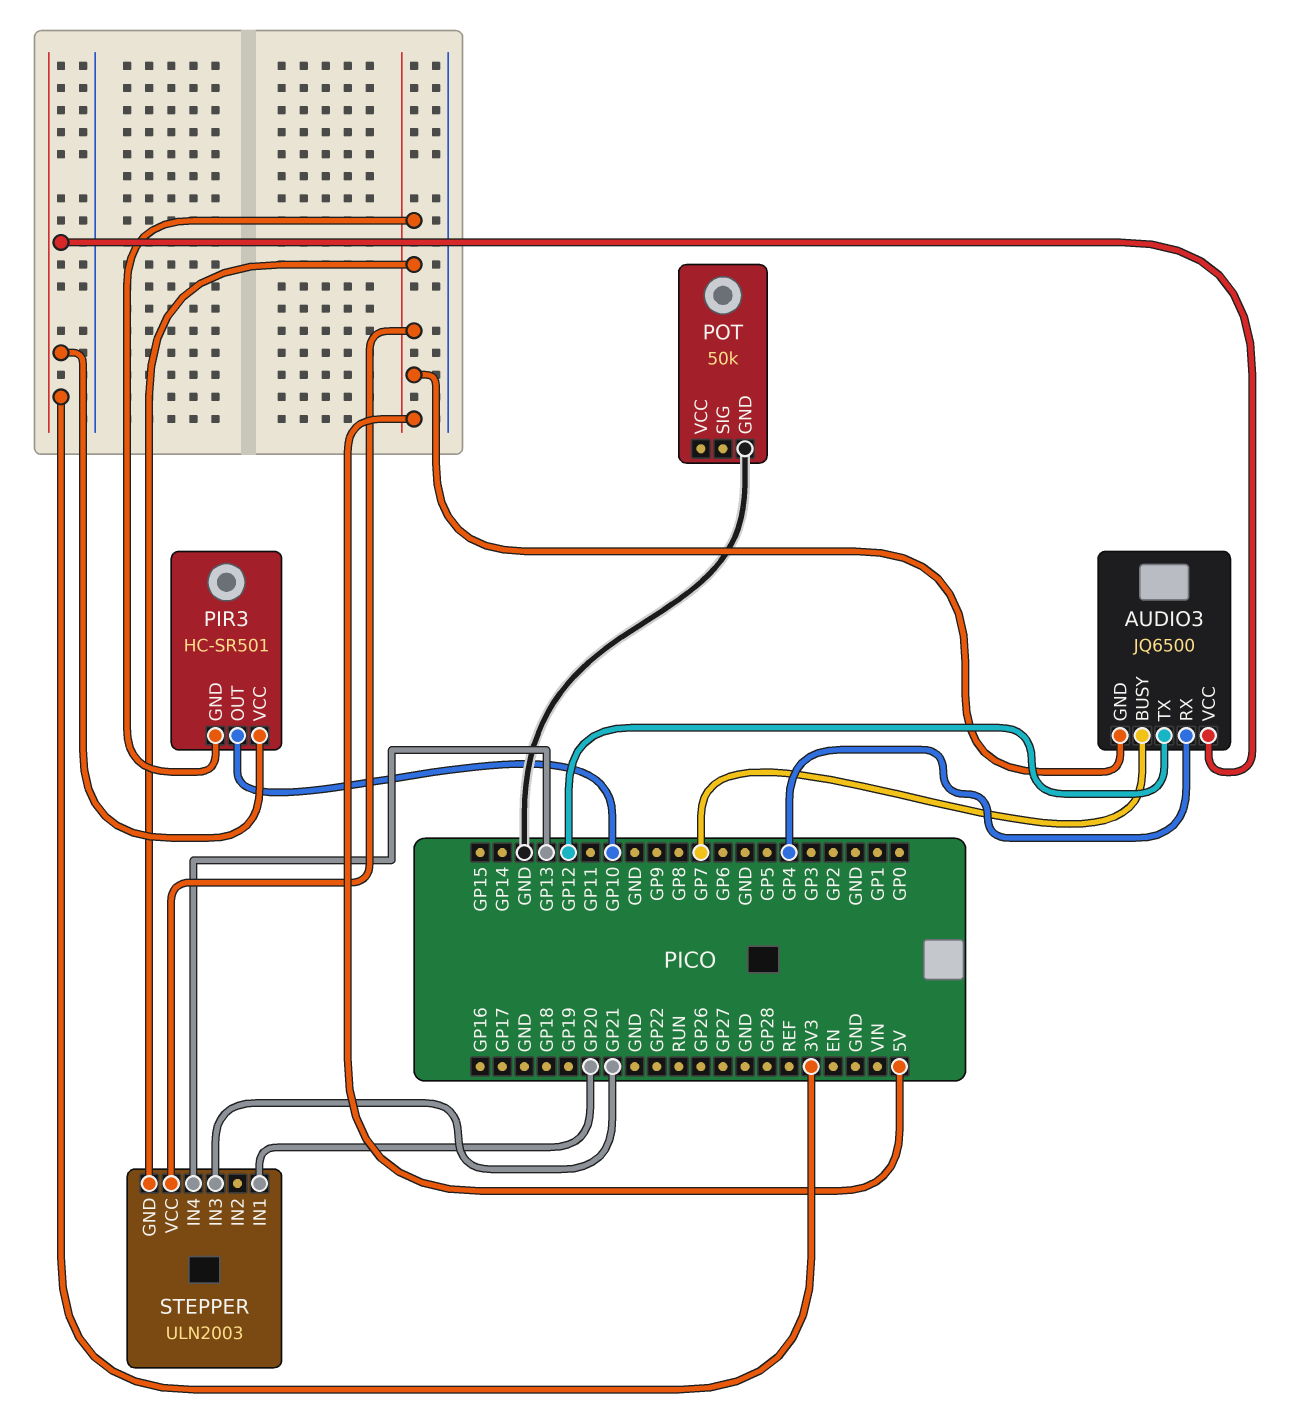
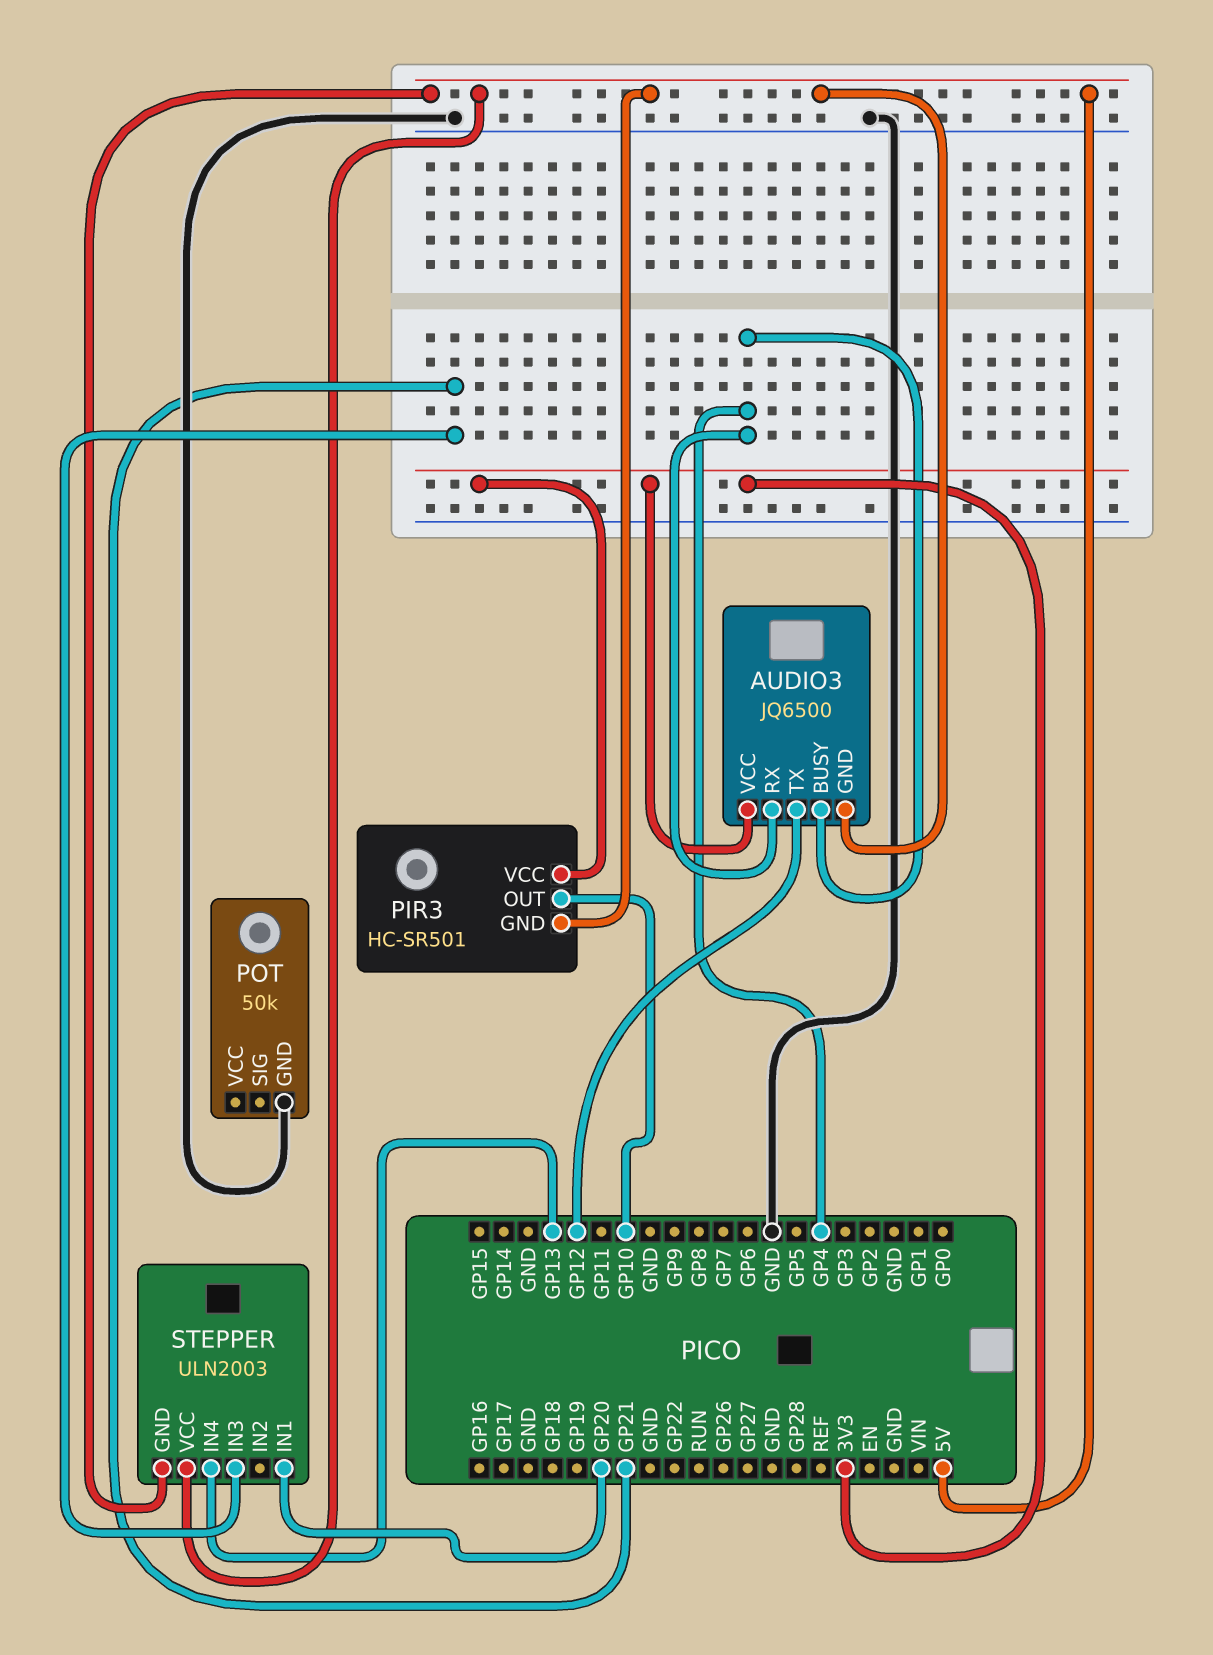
AUDIO3 pin BUSY: GP7 -> GP4

